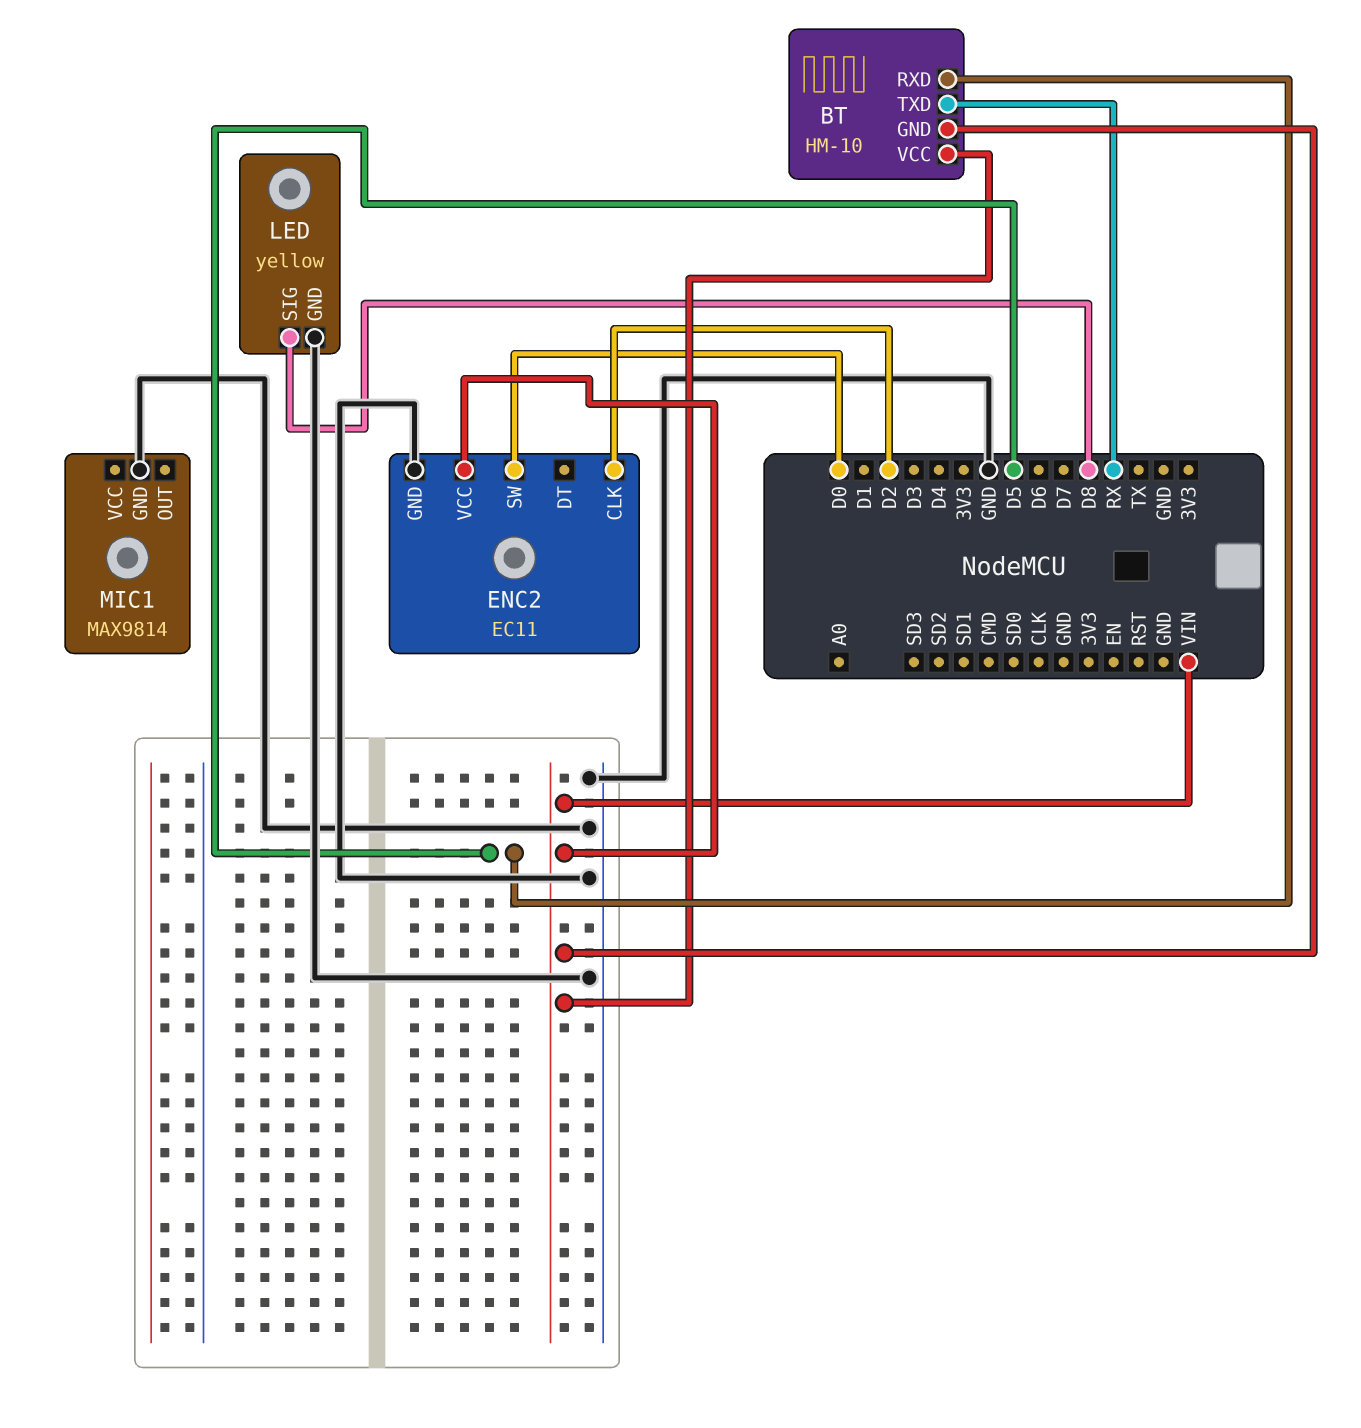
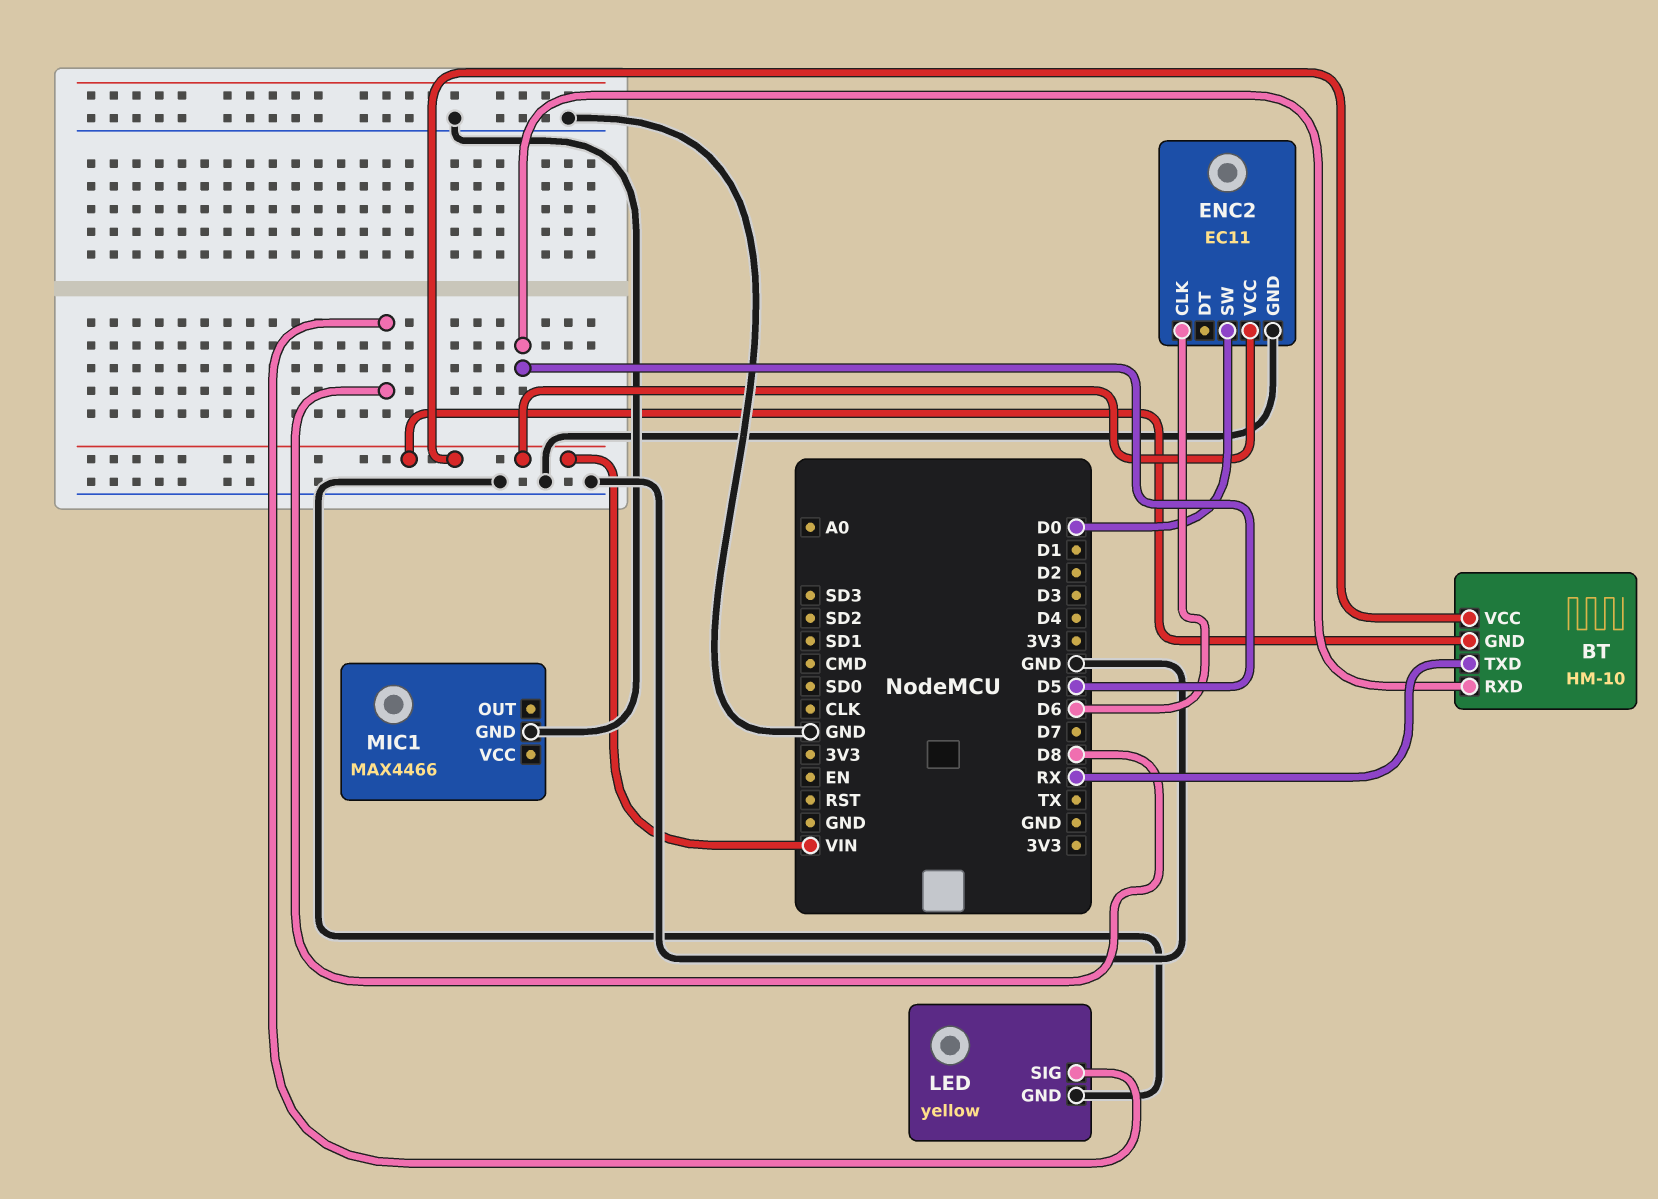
ENC2 pin CLK: D2 -> D6
MIC1: MAX9814 -> MAX4466

